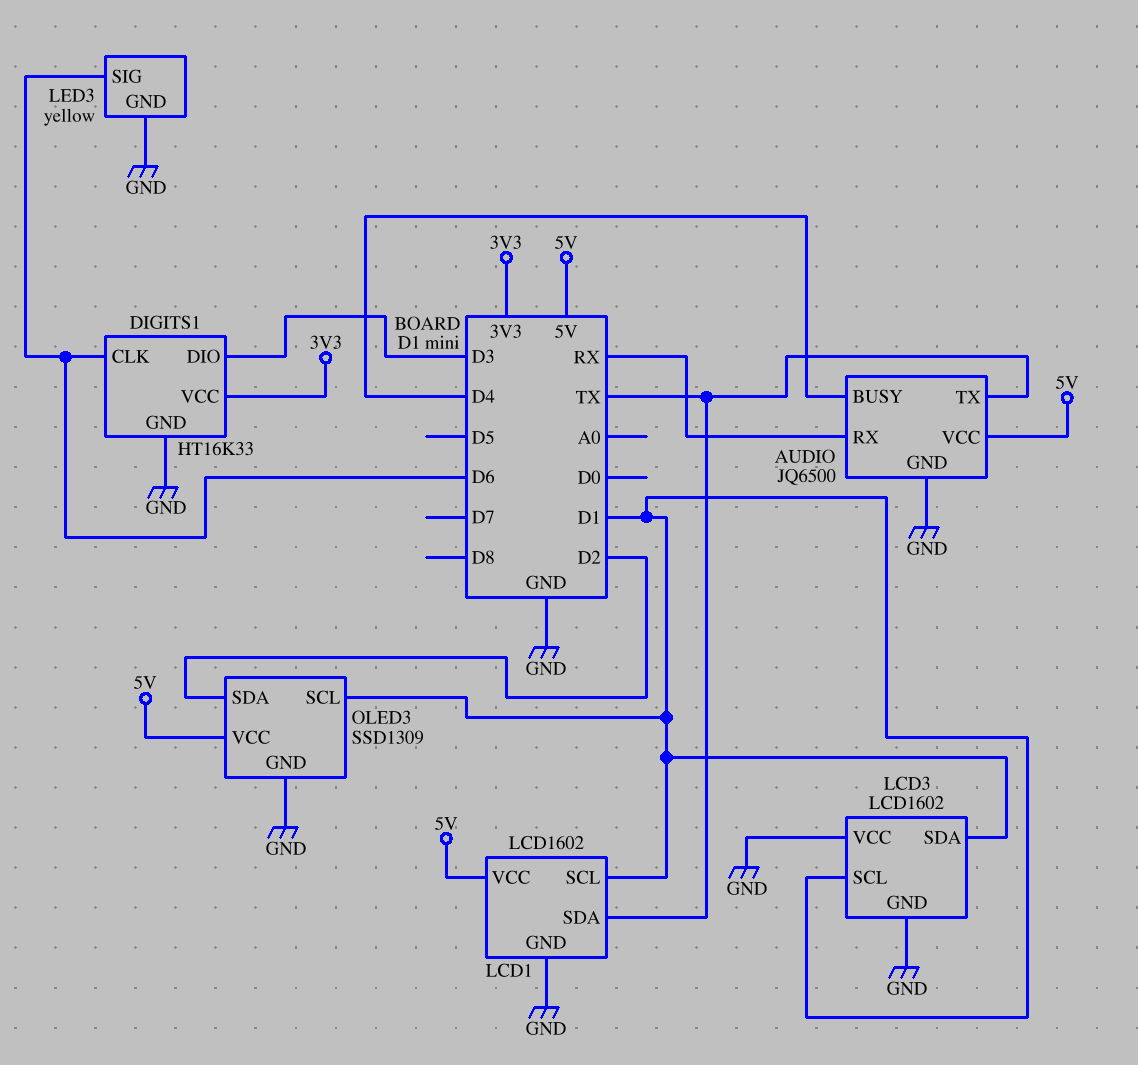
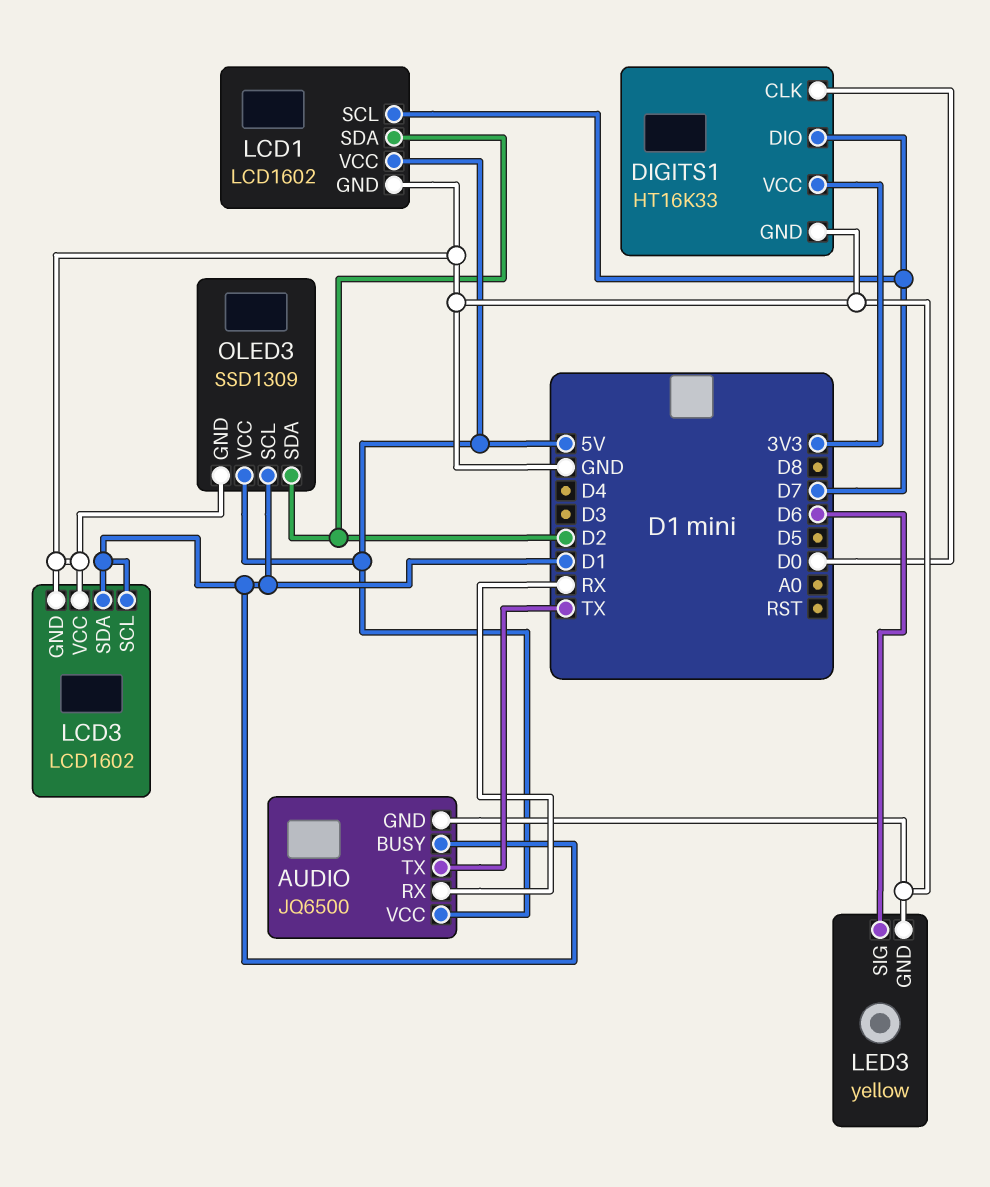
AUDIO pin BUSY: D4 -> D1
DIGITS1 pin CLK: D6 -> D0
DIGITS1 pin DIO: D3 -> D7
LCD1 pin SCL: D1 -> D7
LCD1 pin SDA: TX -> D2

